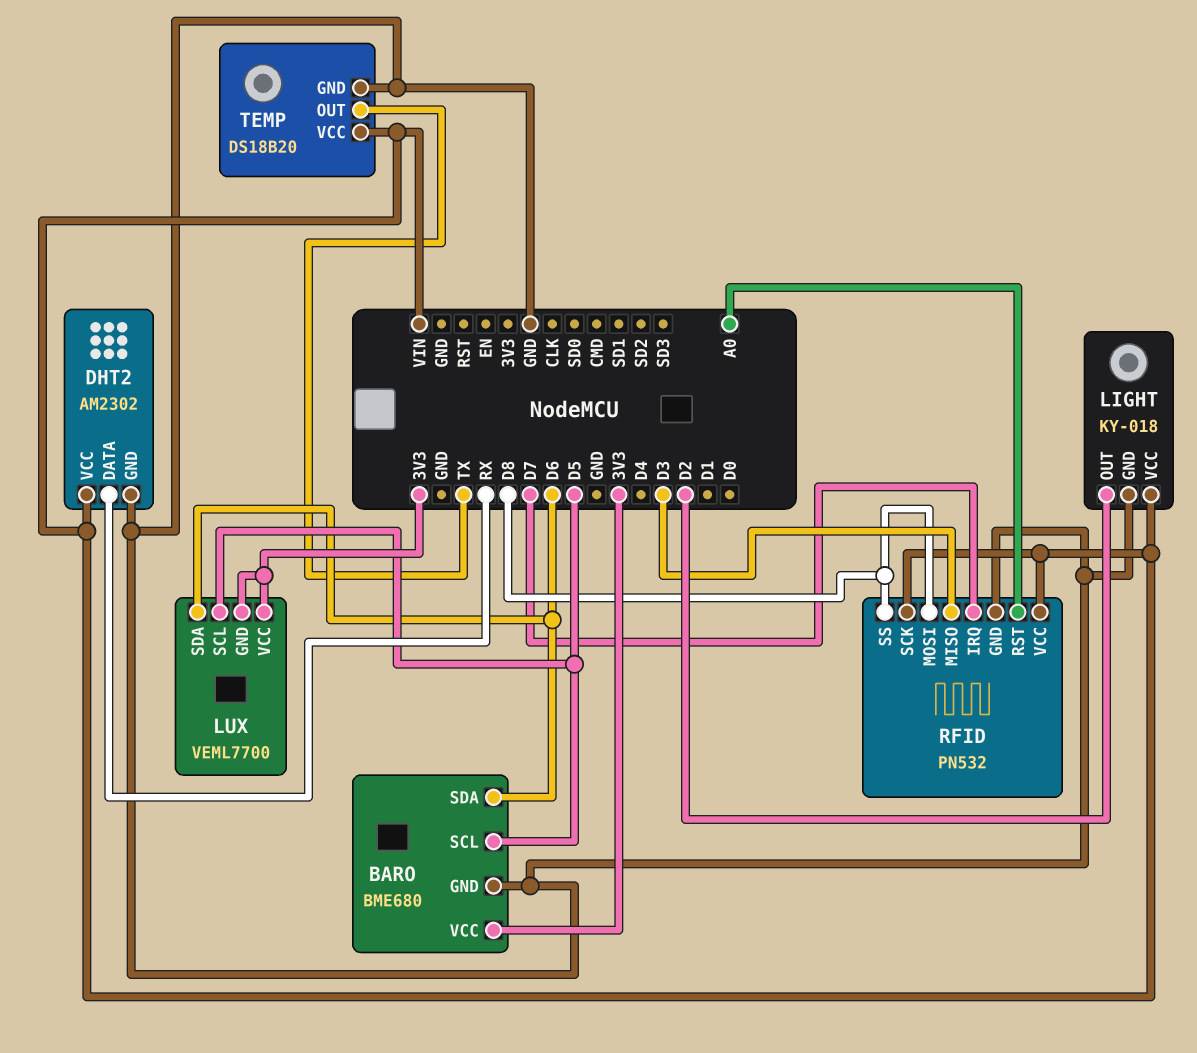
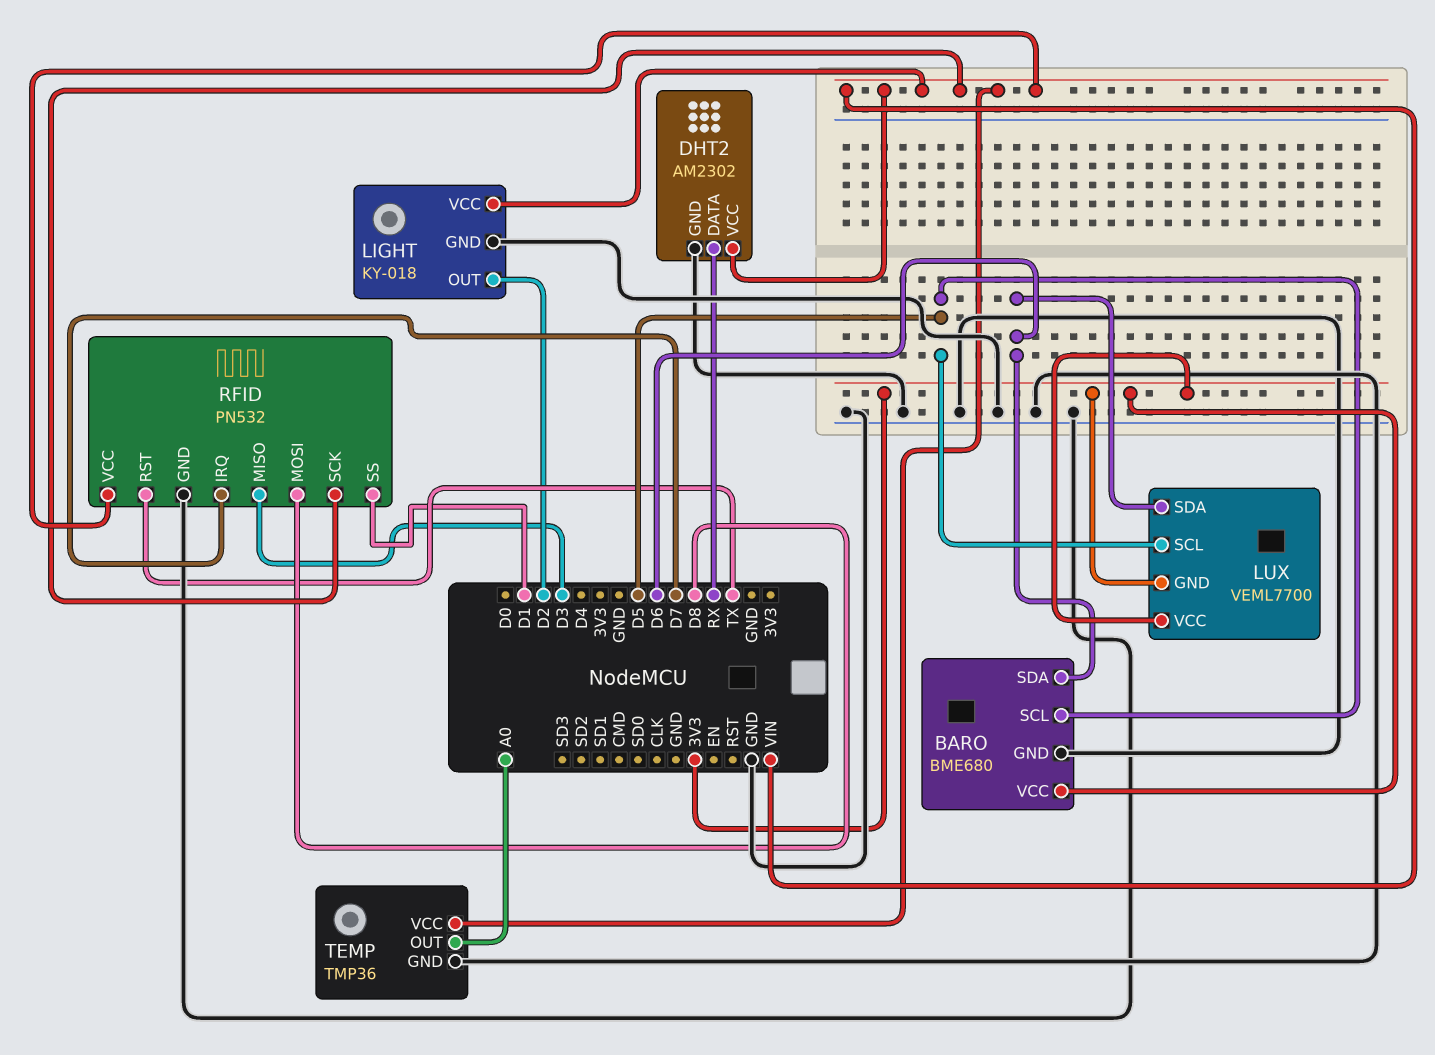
RFID pin RST: A0 -> TX
RFID pin SS: D8 -> D1
TEMP: DS18B20 -> TMP36
TEMP pin OUT: TX -> A0

